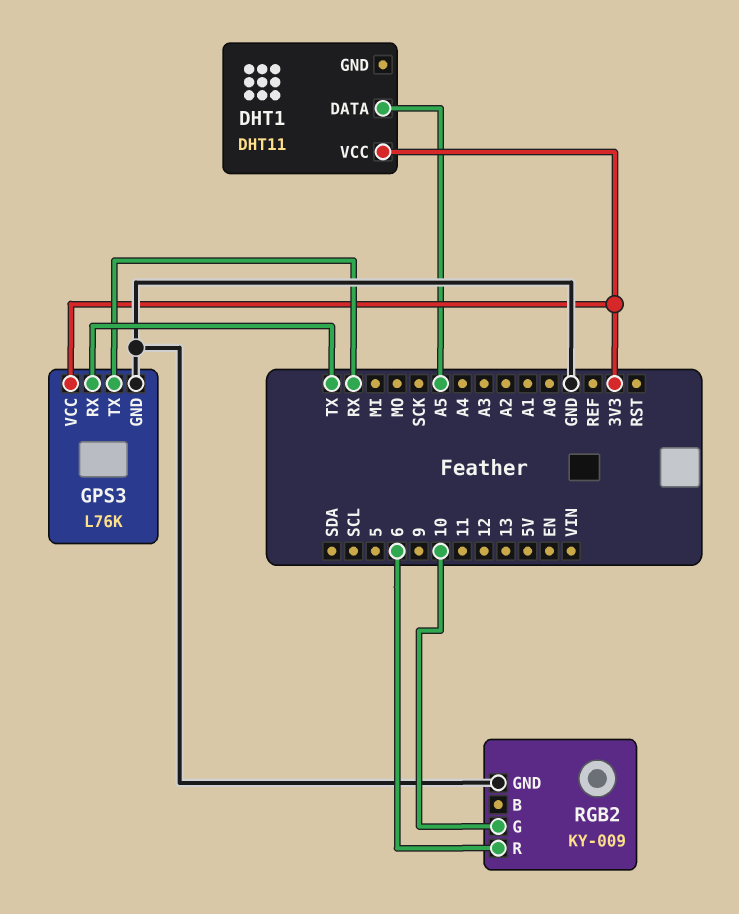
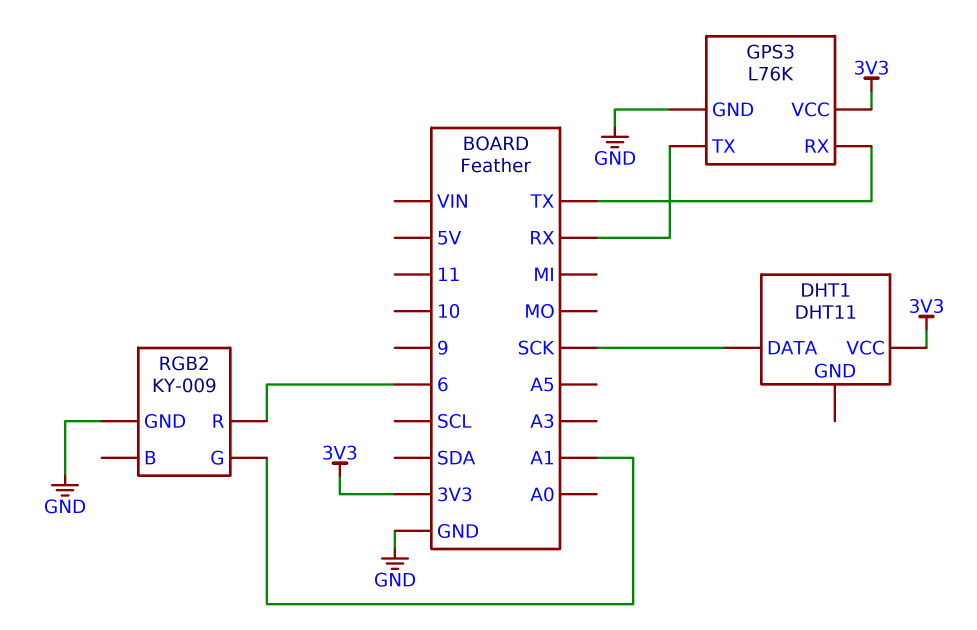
DHT1 pin DATA: A5 -> SCK
RGB2 pin G: 10 -> A1

